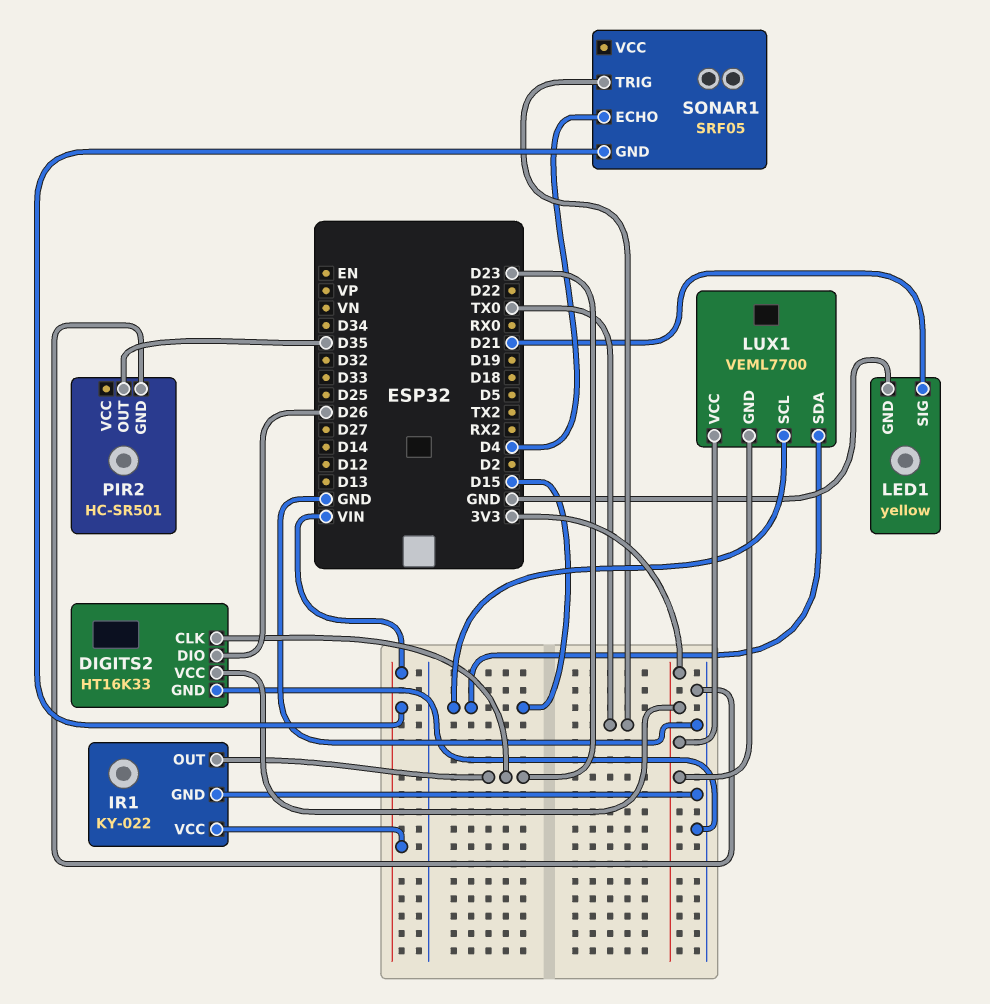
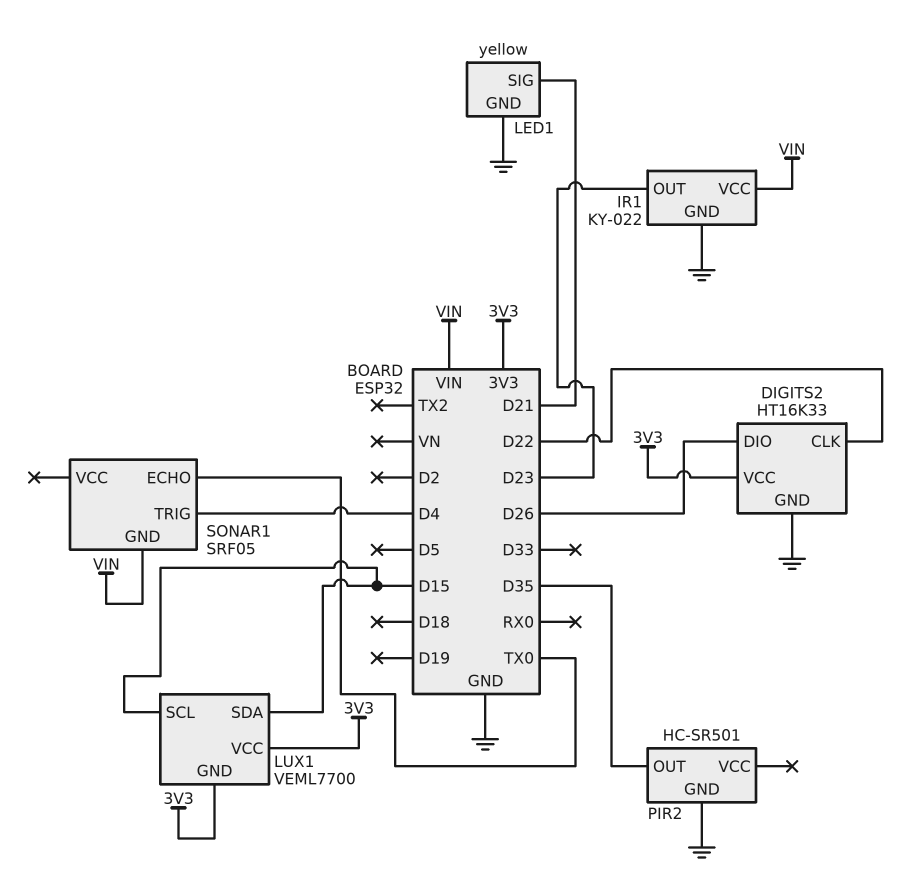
DIGITS2 pin CLK: D23 -> D22
SONAR1 pin ECHO: D4 -> TX0
SONAR1 pin TRIG: TX0 -> D4

